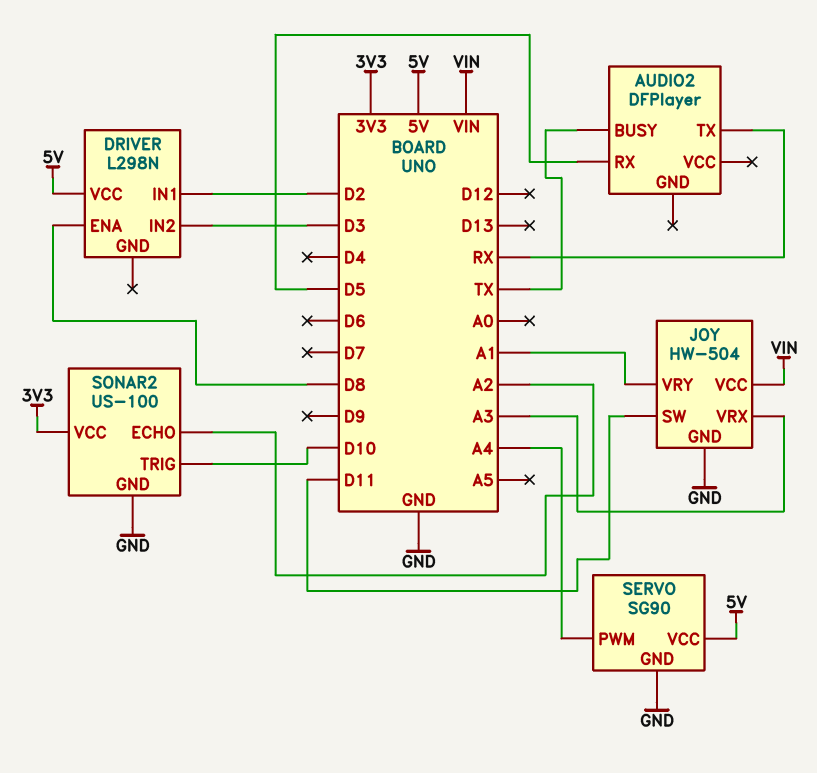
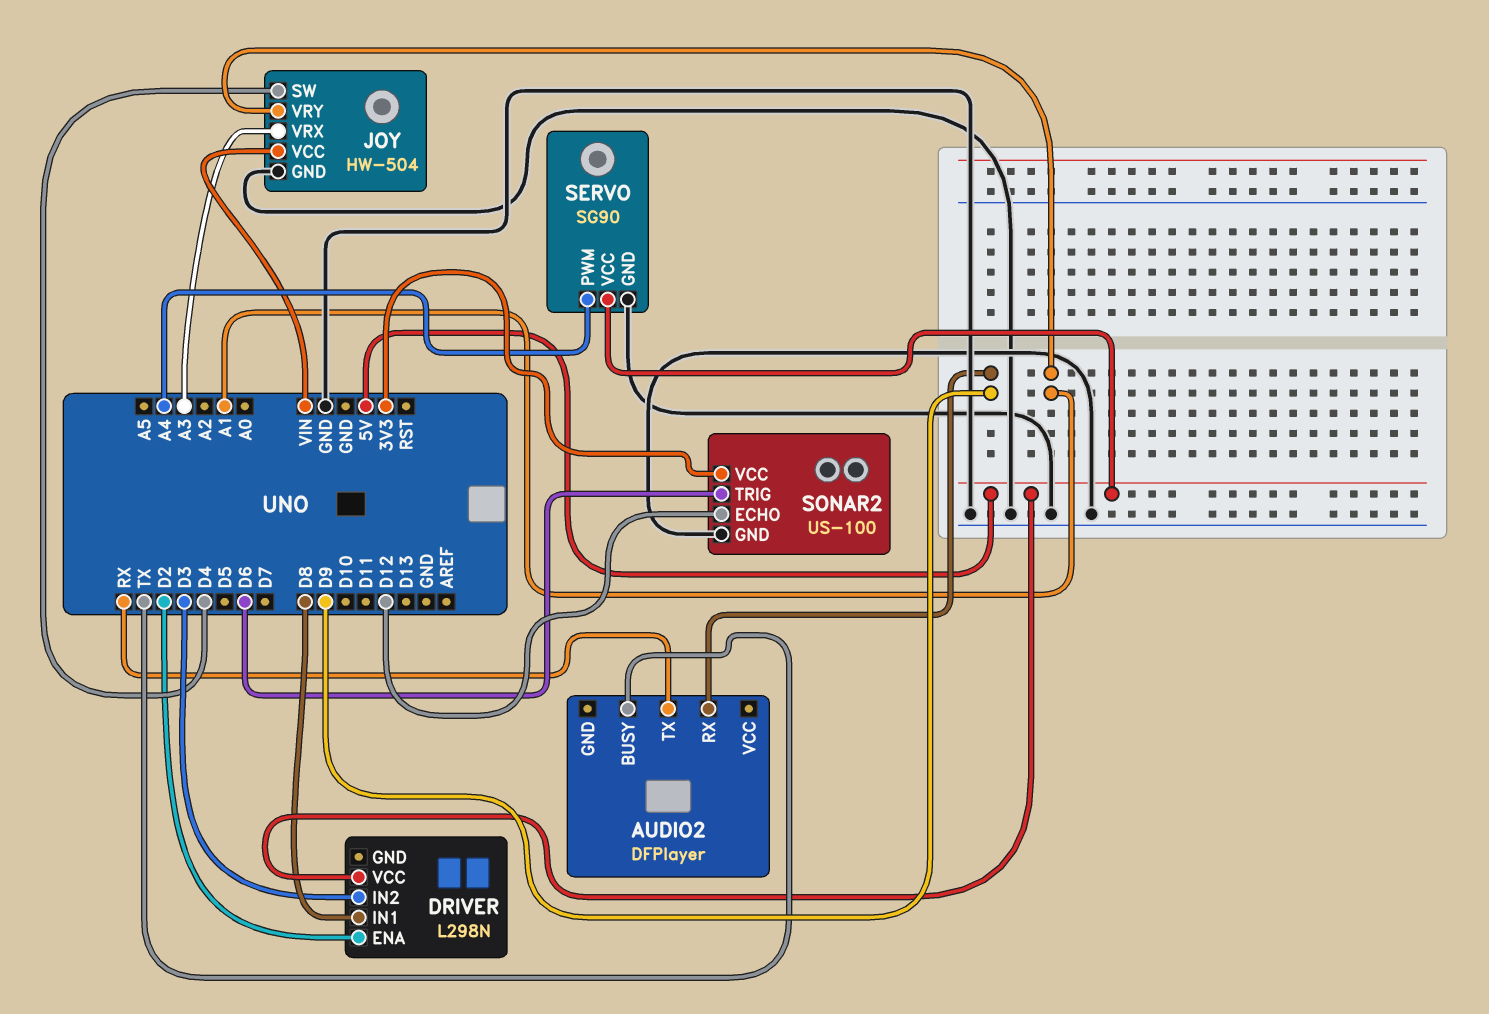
AUDIO2 pin RX: D5 -> D9
DRIVER pin ENA: D8 -> D2
DRIVER pin IN1: D2 -> D8
JOY pin SW: D11 -> D4
SONAR2 pin ECHO: A2 -> D12
SONAR2 pin TRIG: D10 -> D6

